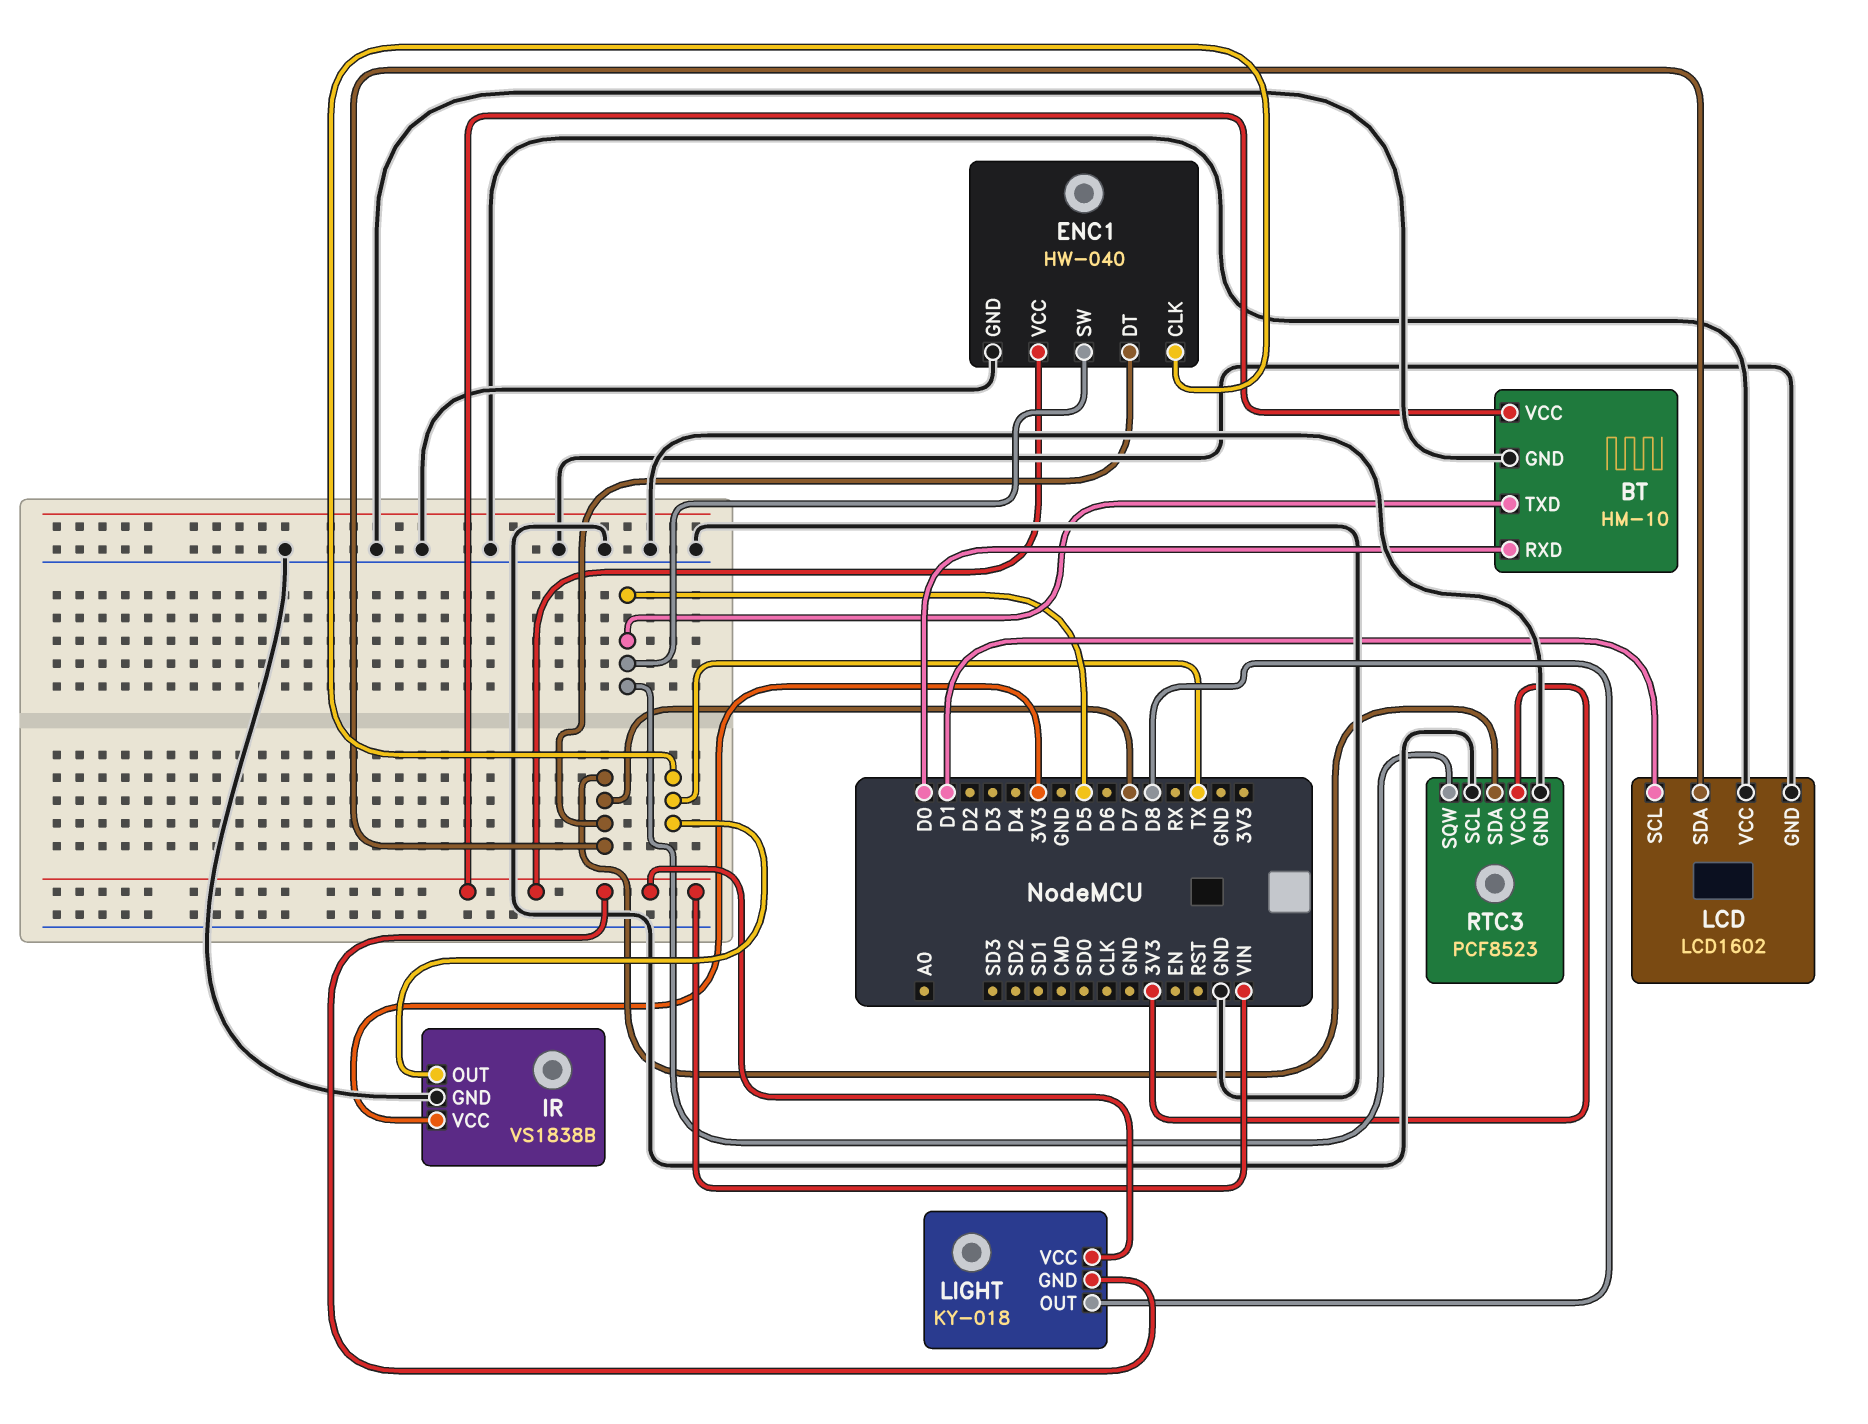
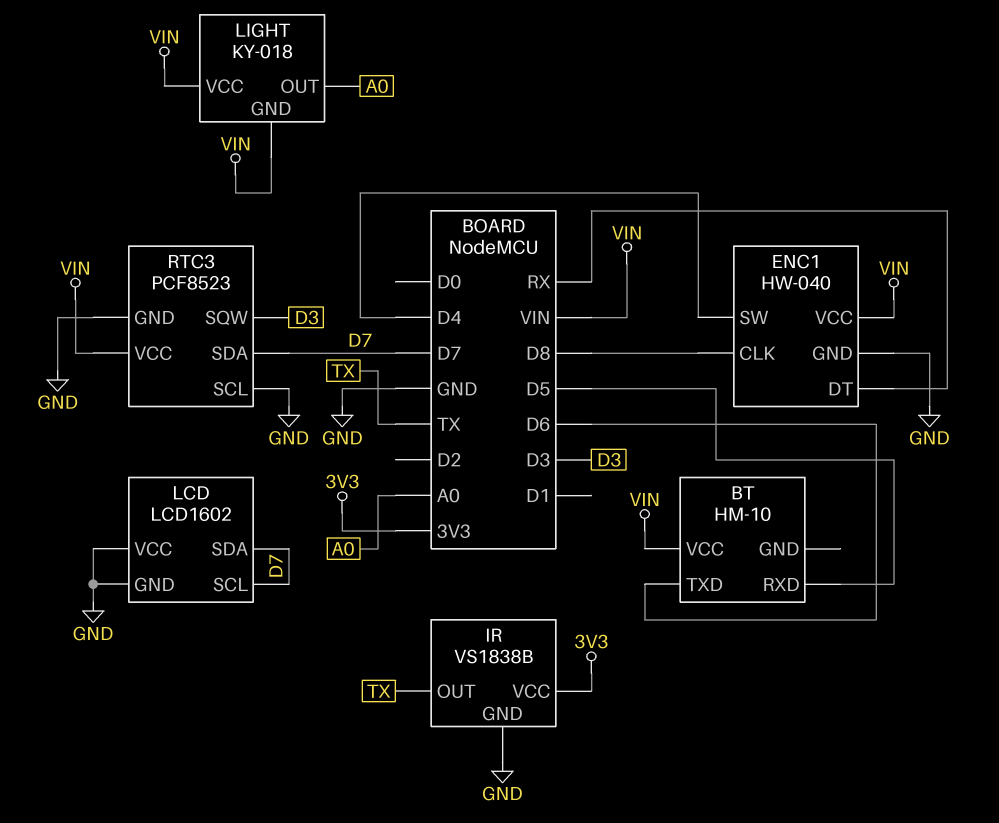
BT pin GND: GND -> none
BT pin RXD: D0 -> D5
BT pin TXD: D5 -> D6
ENC1 pin CLK: TX -> D8
ENC1 pin DT: D7 -> RX
ENC1 pin SW: D5 -> D4
LCD pin SCL: D1 -> D7
LIGHT pin OUT: D8 -> A0
RTC3 pin SQW: D5 -> D3
RTC3 pin VCC: 3V3 -> VIN

